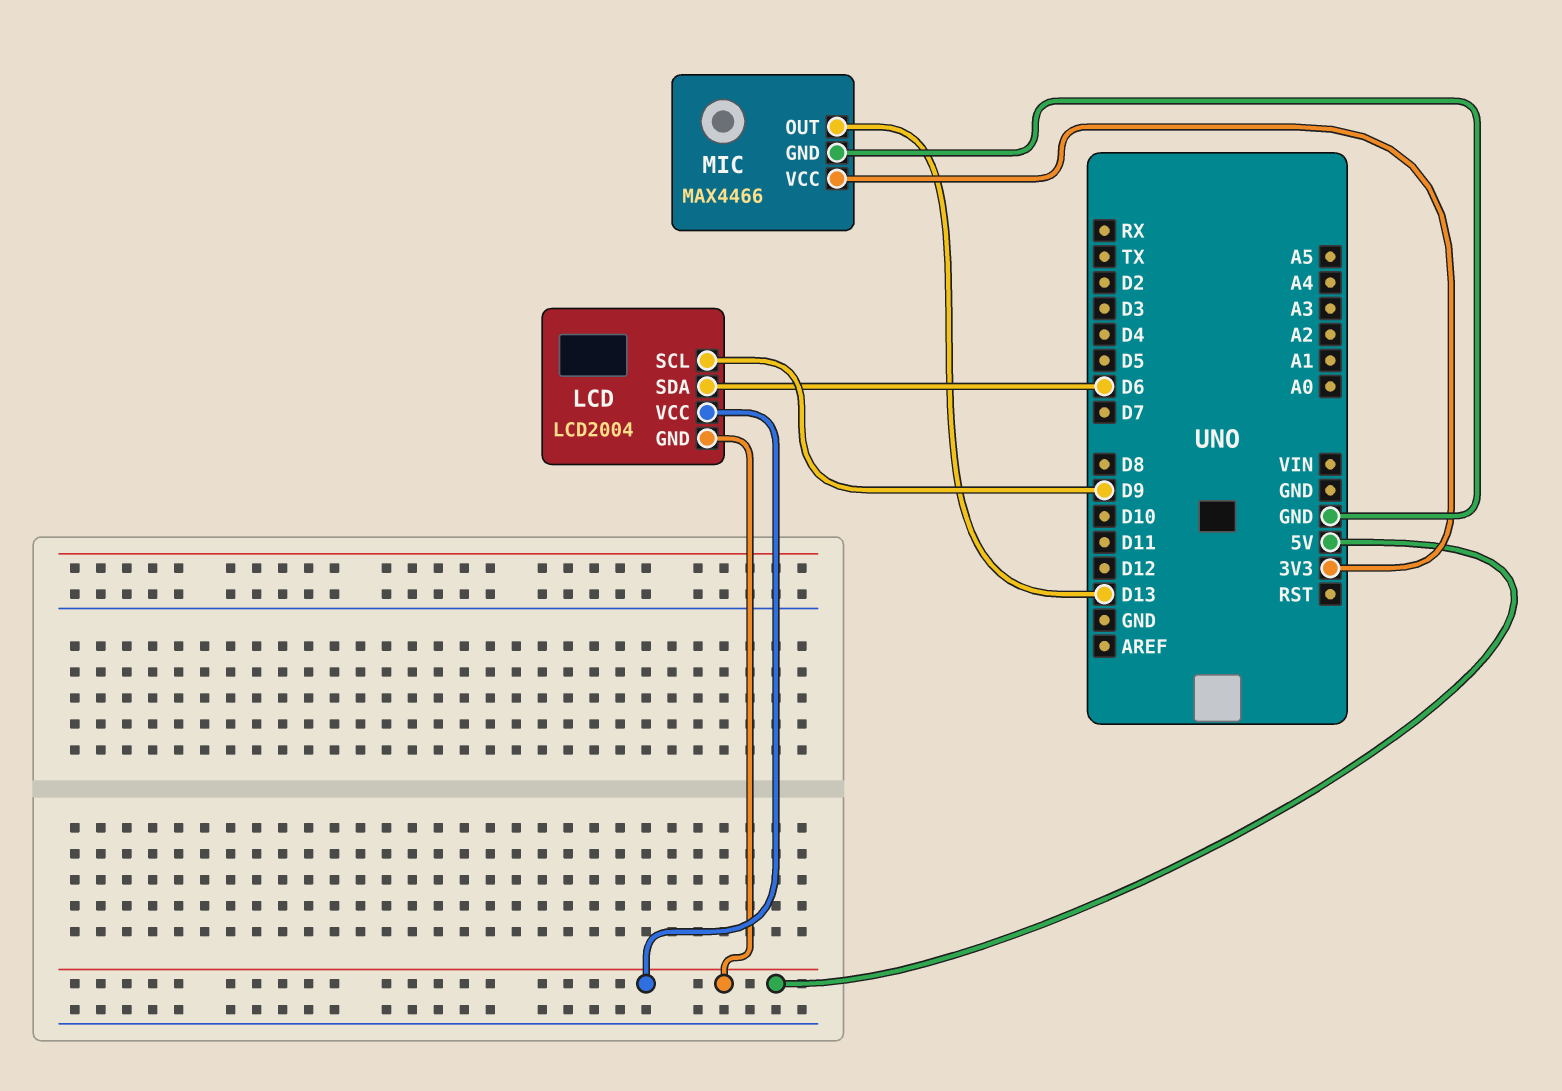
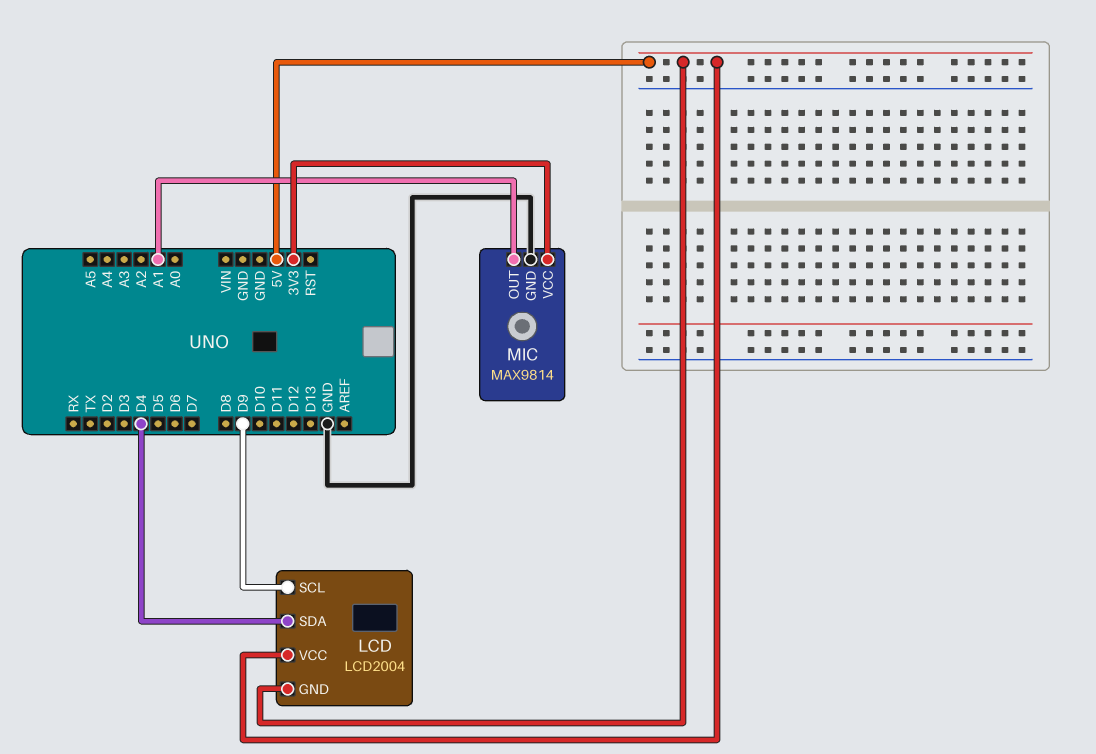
LCD pin SDA: D6 -> D4
MIC: MAX4466 -> MAX9814
MIC pin OUT: D13 -> A1

